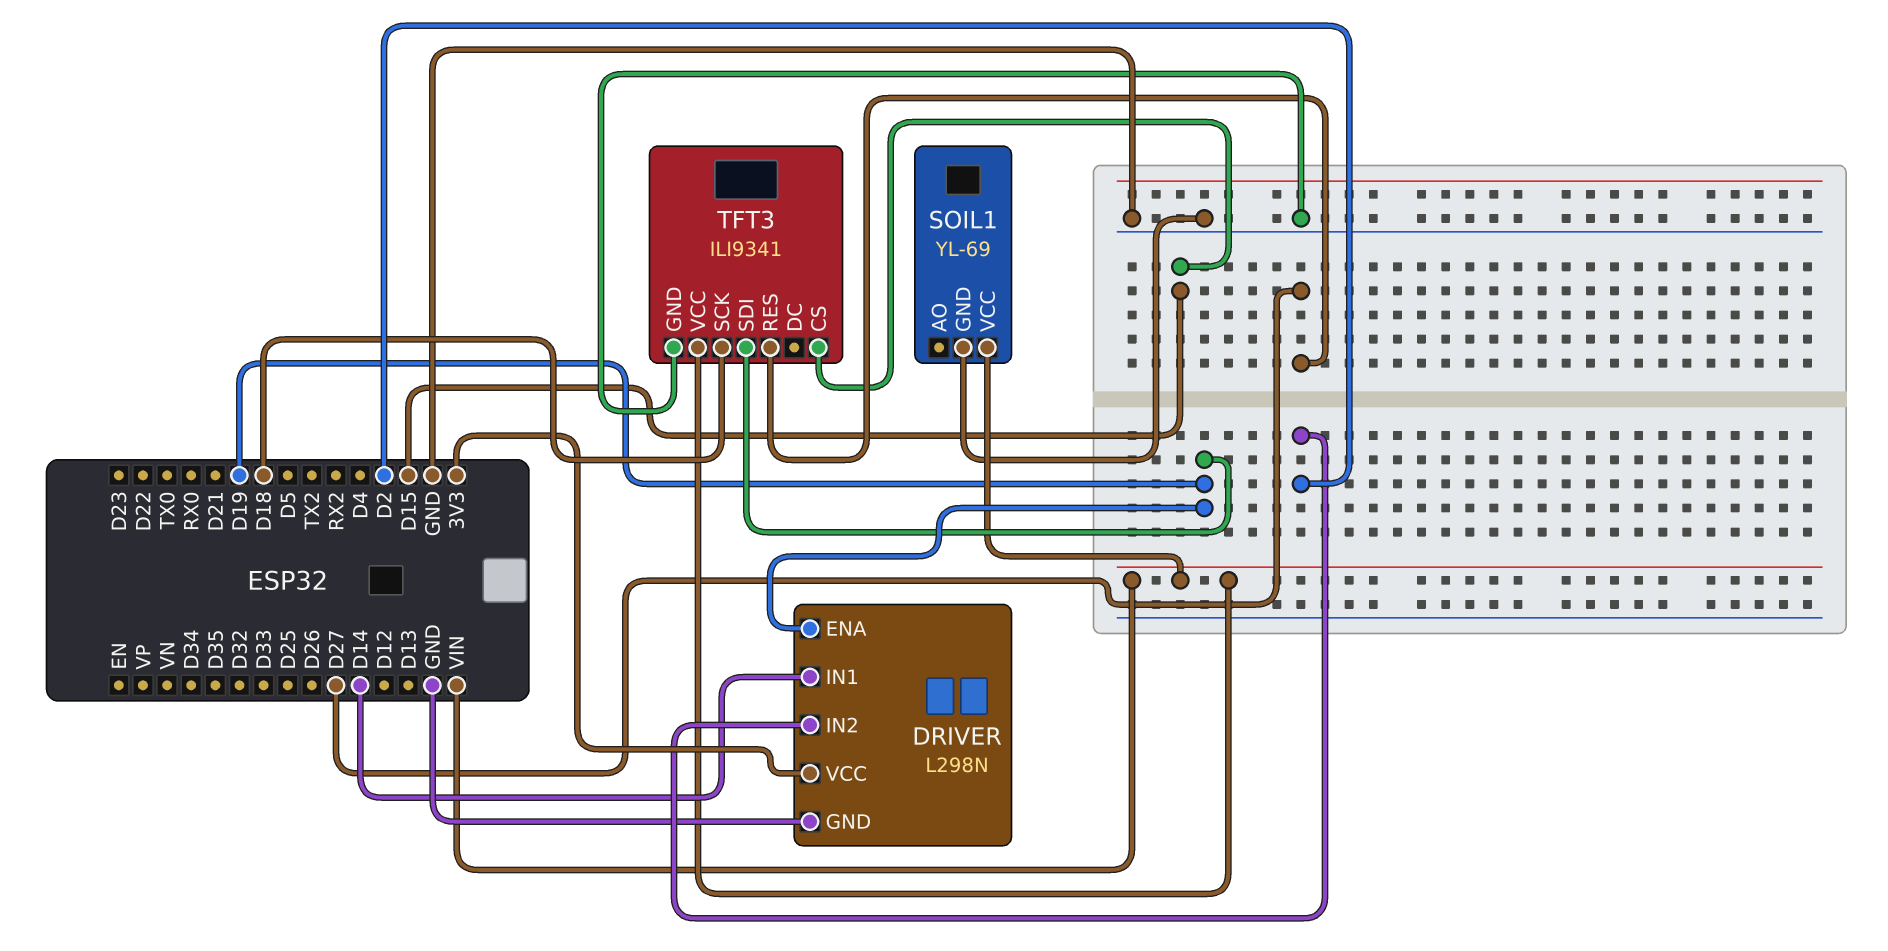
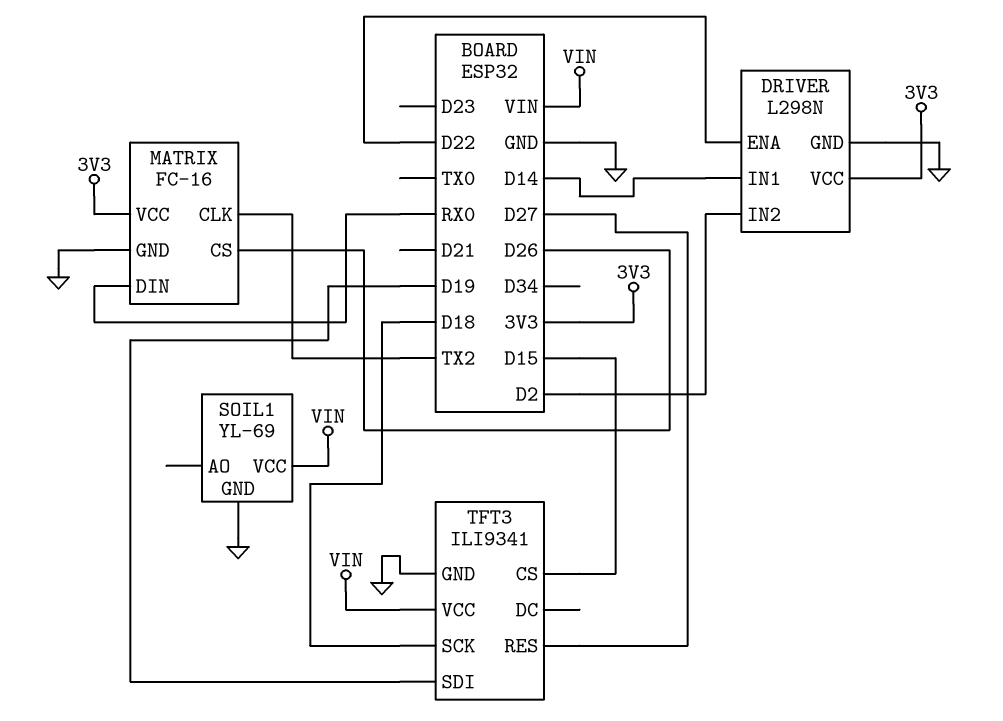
DRIVER pin ENA: D19 -> D22
MATRIX: none -> FC-16
MATRIX pin CLK: none -> TX2
MATRIX pin CS: none -> D26
MATRIX pin DIN: none -> RX0
MATRIX pin GND: none -> GND
MATRIX pin VCC: none -> 3V3

